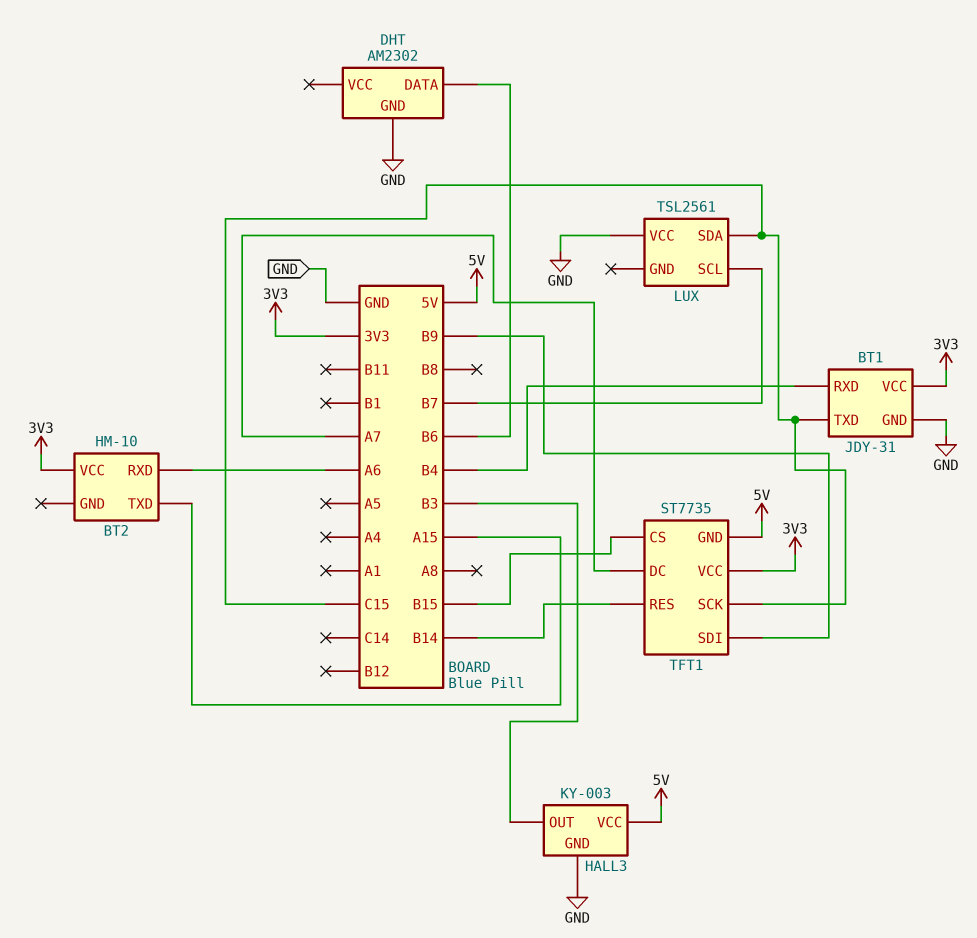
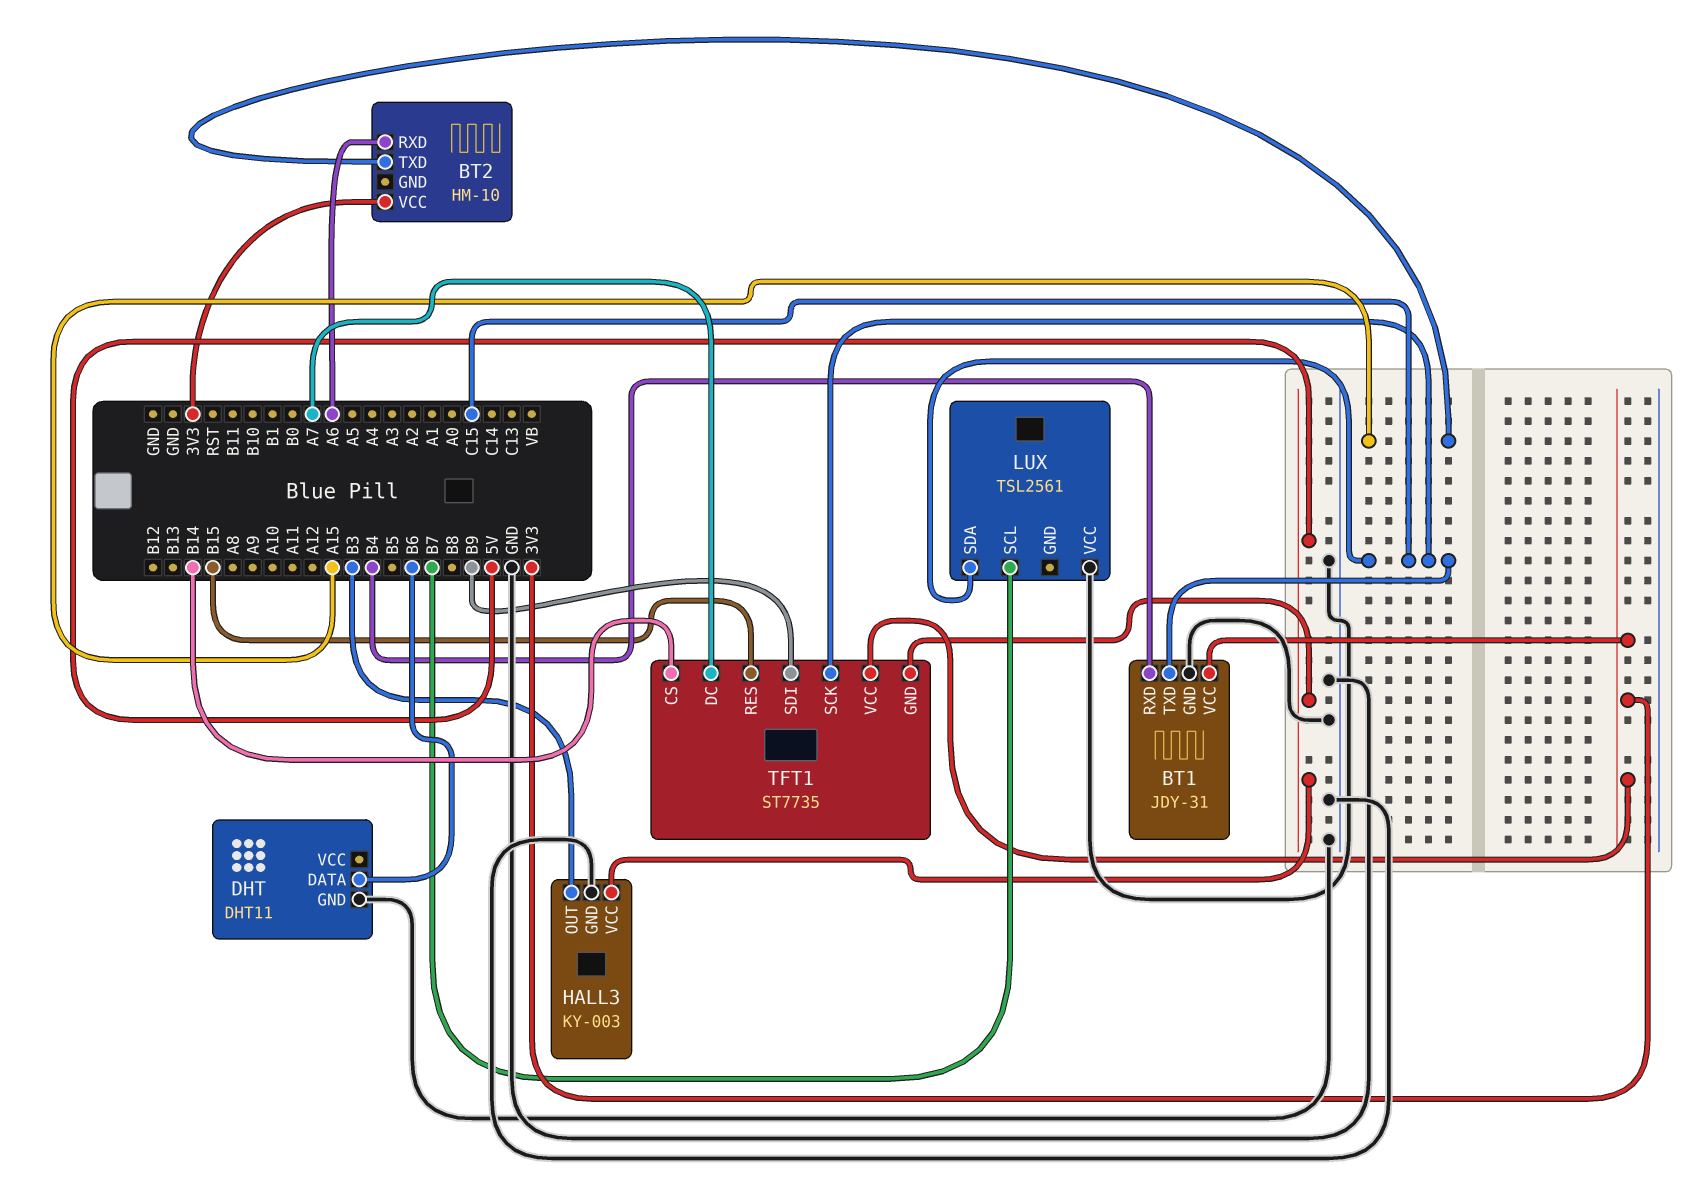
DHT: AM2302 -> DHT11
TFT1 pin CS: B15 -> B14
TFT1 pin RES: B14 -> B15

